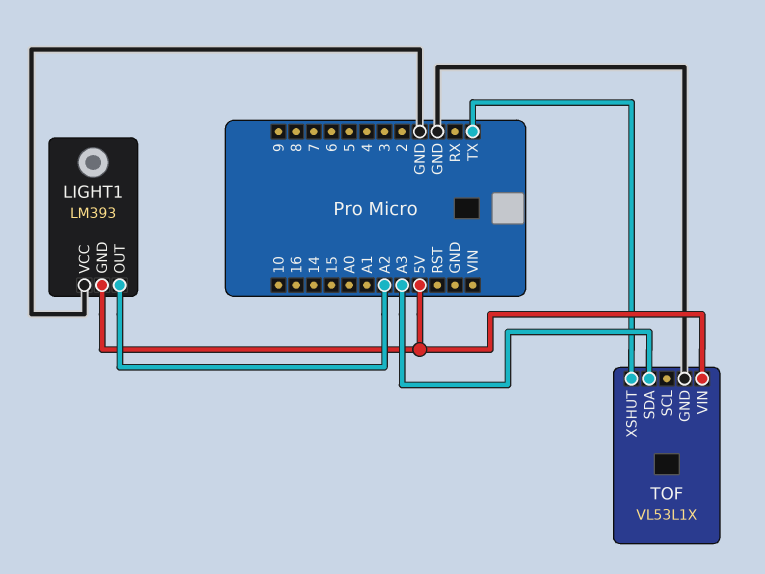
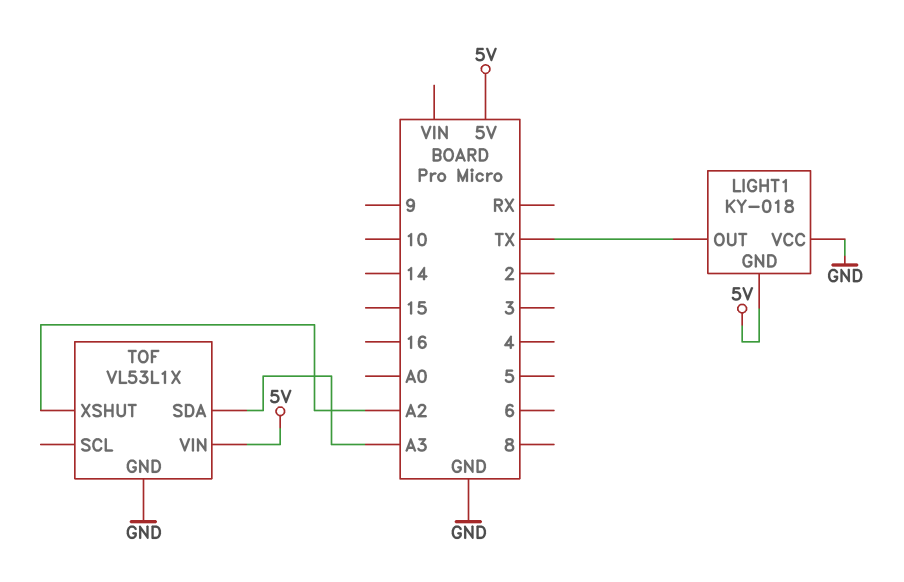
LIGHT1: LM393 -> KY-018
LIGHT1 pin OUT: A2 -> TX
TOF pin XSHUT: TX -> A2

